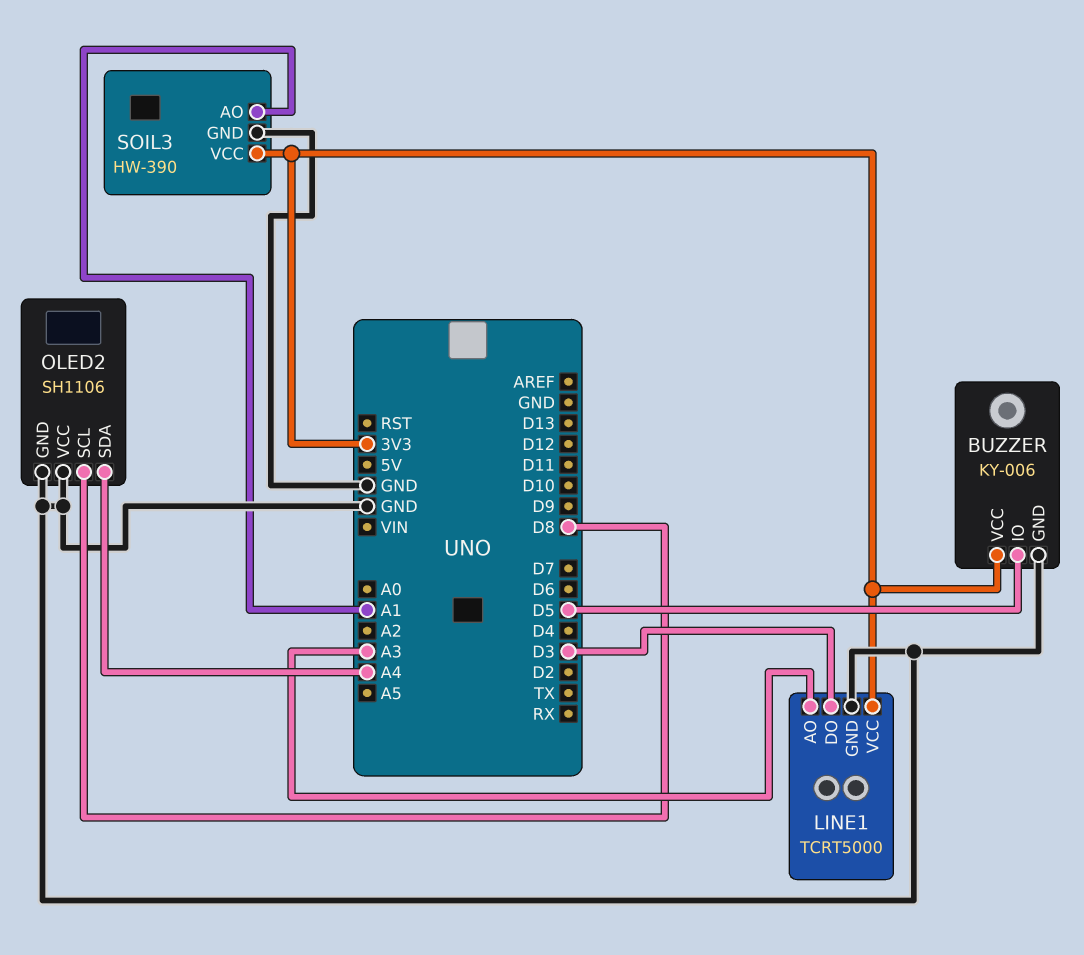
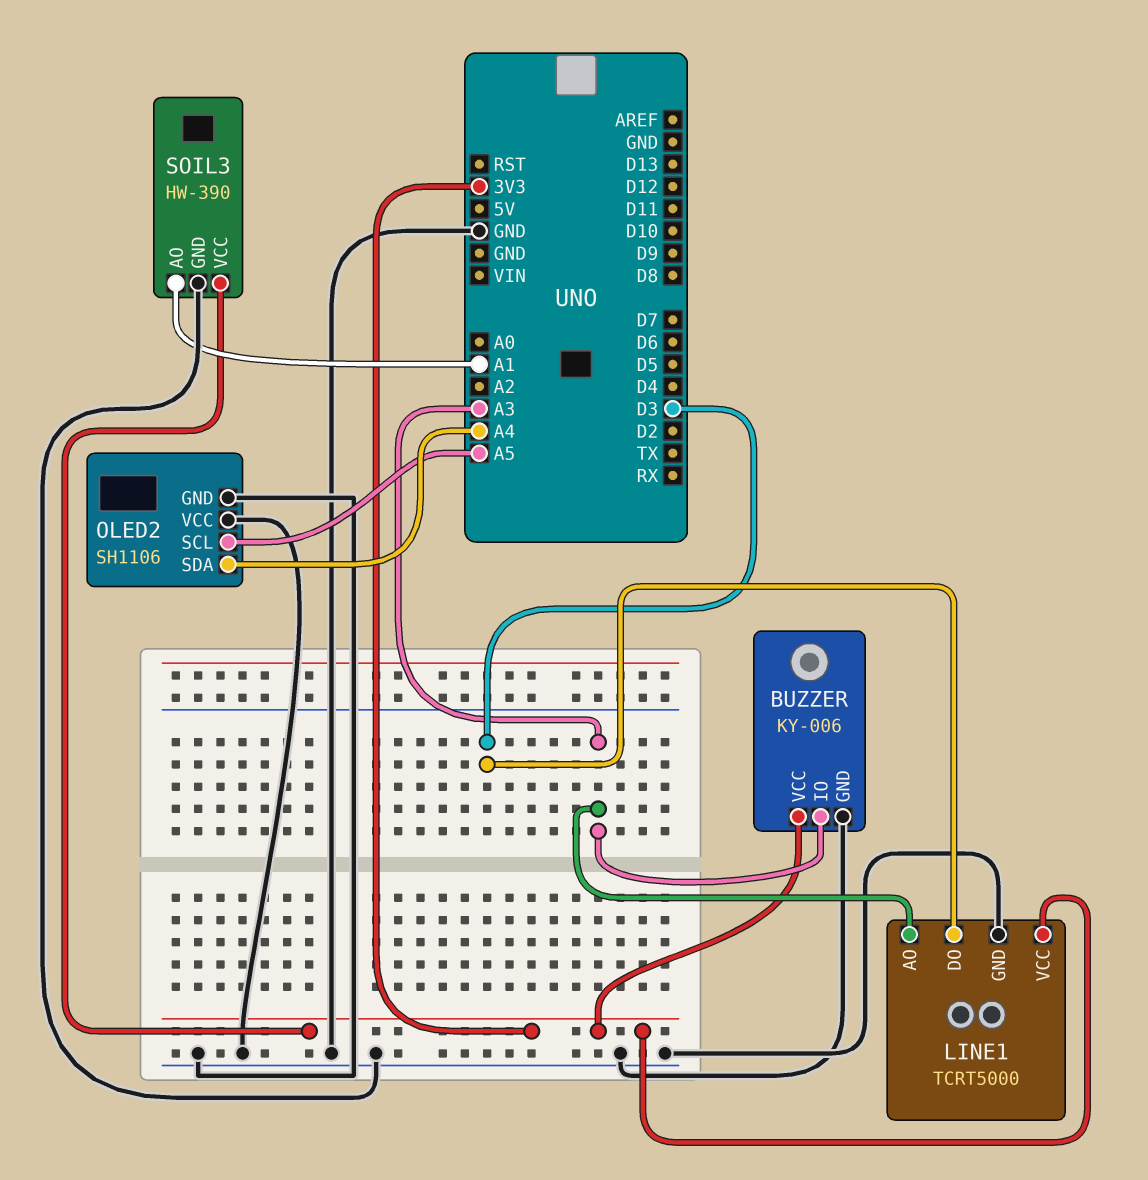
BUZZER pin IO: D5 -> A3
OLED2 pin SCL: D8 -> A5

